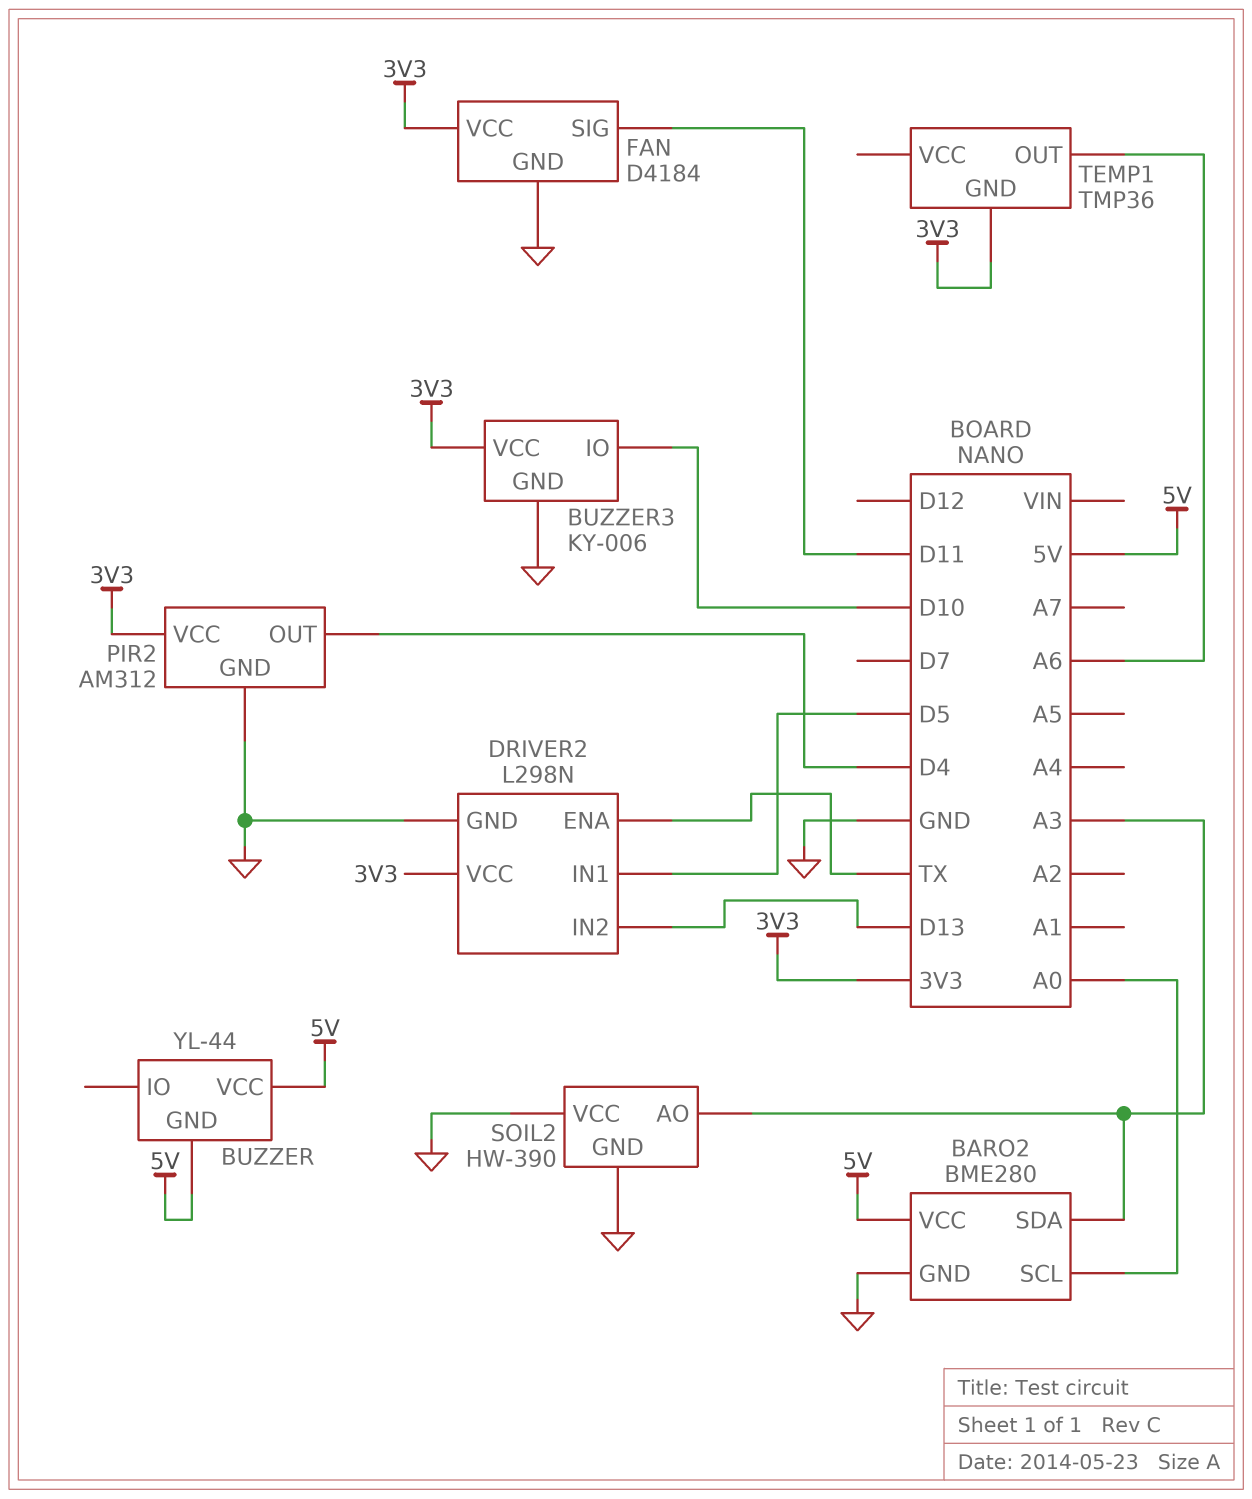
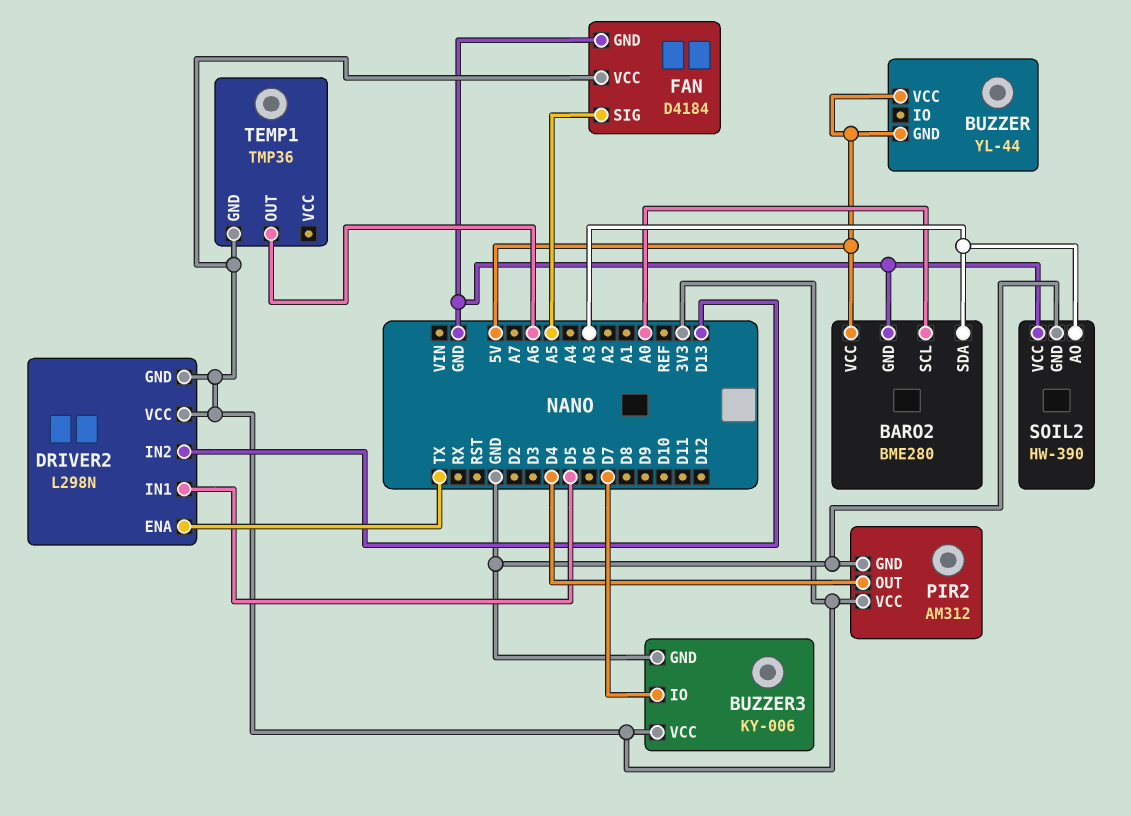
BUZZER3 pin IO: D10 -> D7
DRIVER2 pin GND: GND -> 3V3
FAN pin SIG: D11 -> A5

